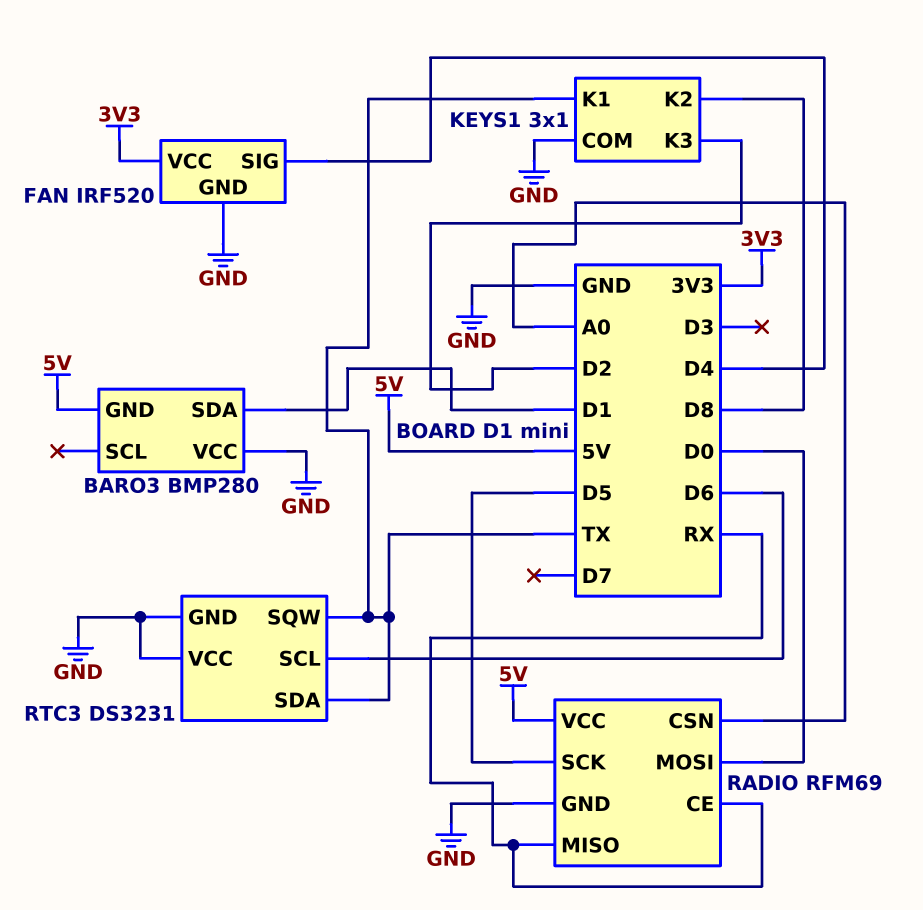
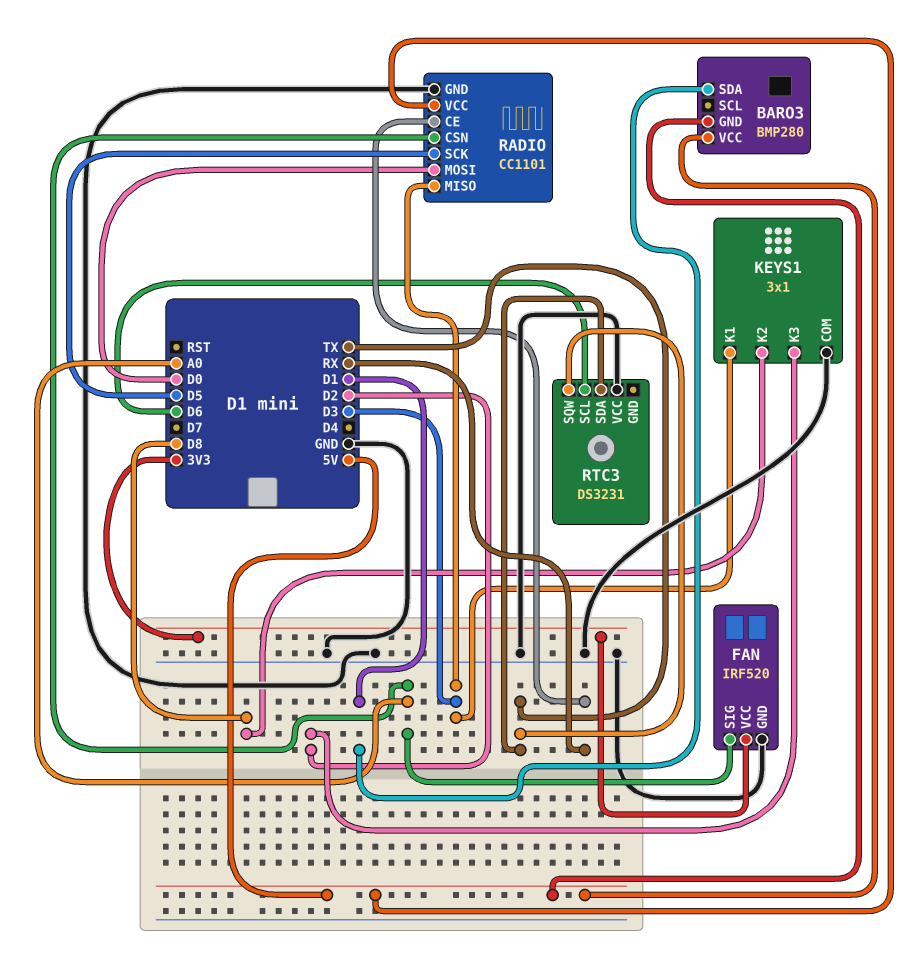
BARO3 pin VCC: GND -> 5V
FAN pin SIG: D4 -> A0
KEYS1 pin K1: TX -> D3
RADIO: RFM69 -> CC1101
RADIO pin MISO: RX -> D3
RTC3 pin GND: GND -> none

